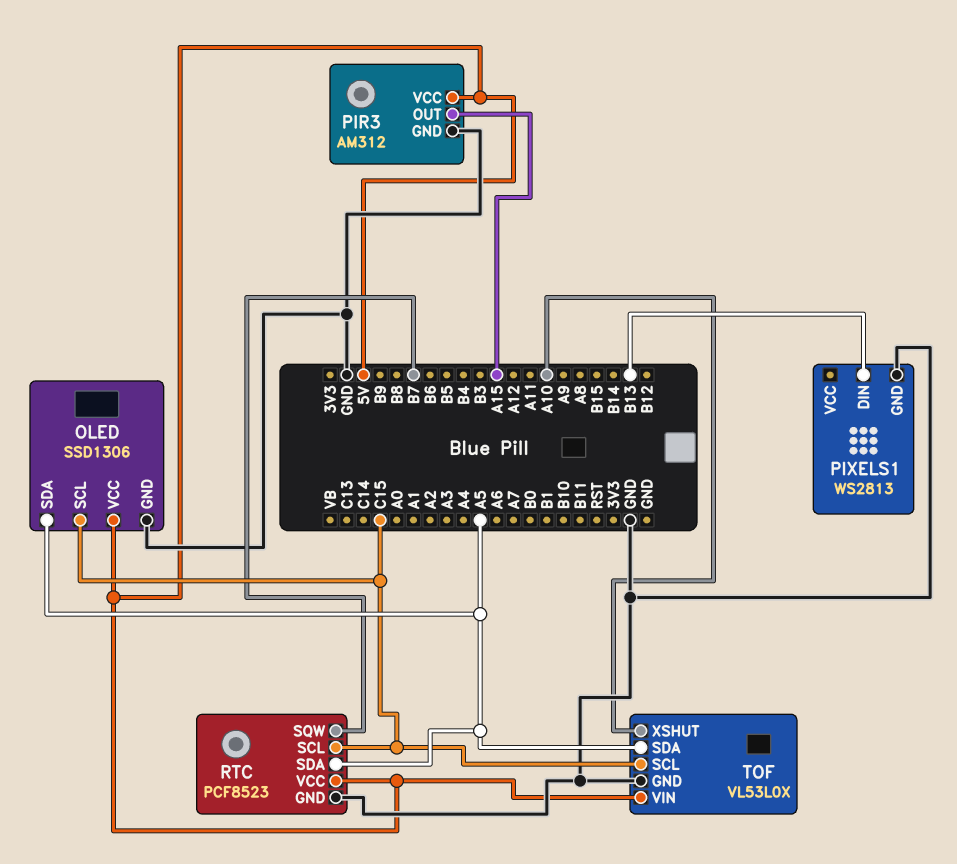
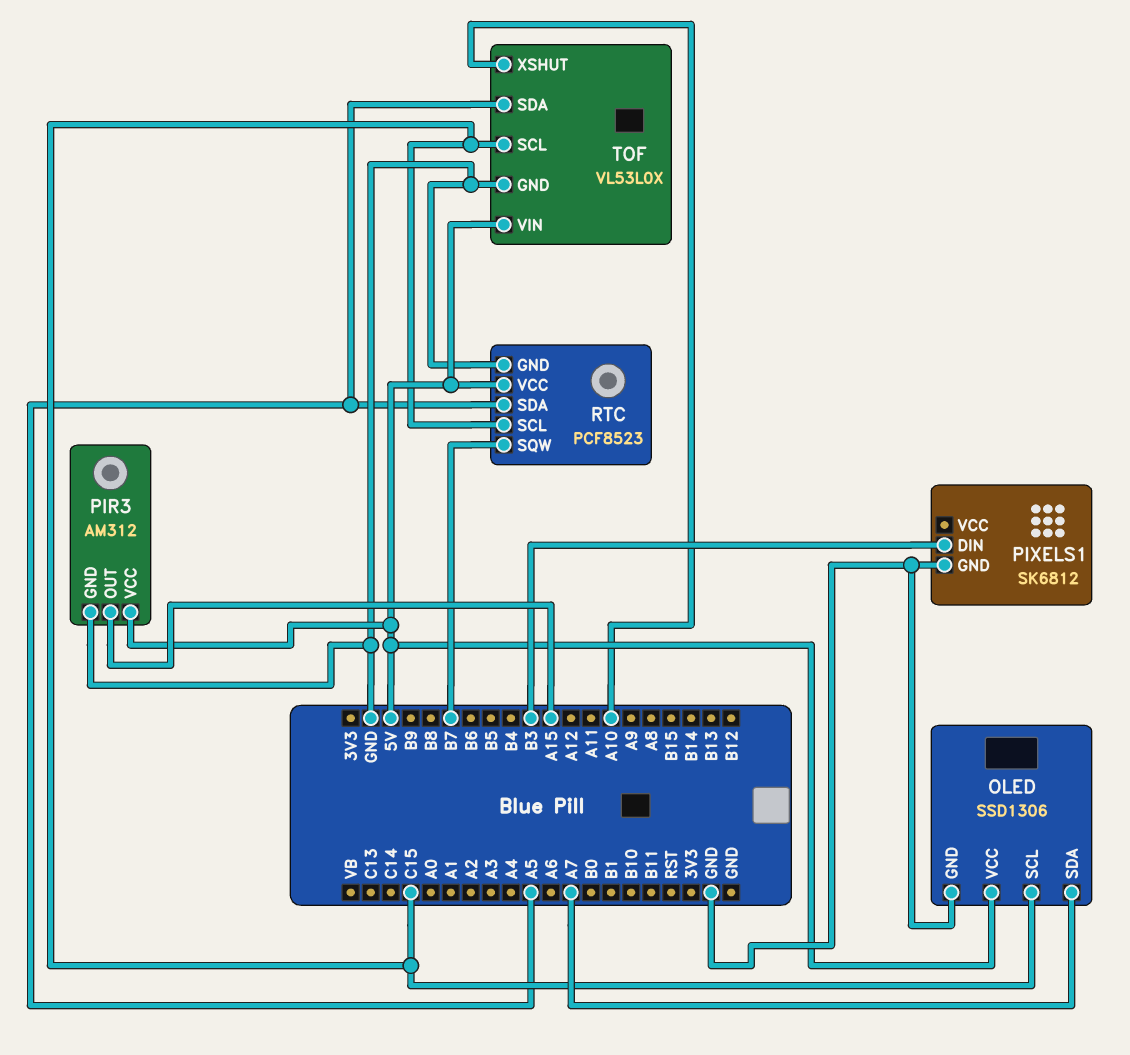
OLED pin SDA: A5 -> A7
PIXELS1: WS2813 -> SK6812
PIXELS1 pin DIN: B13 -> B3

